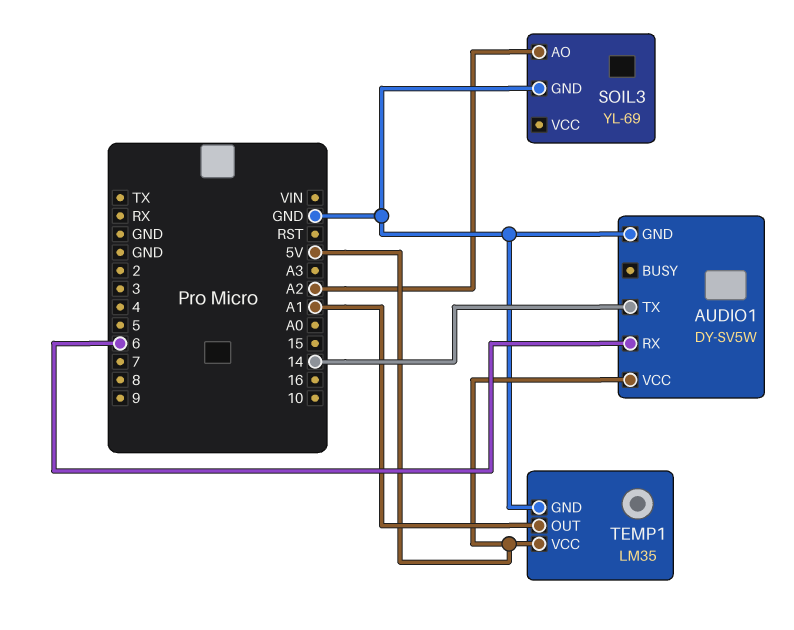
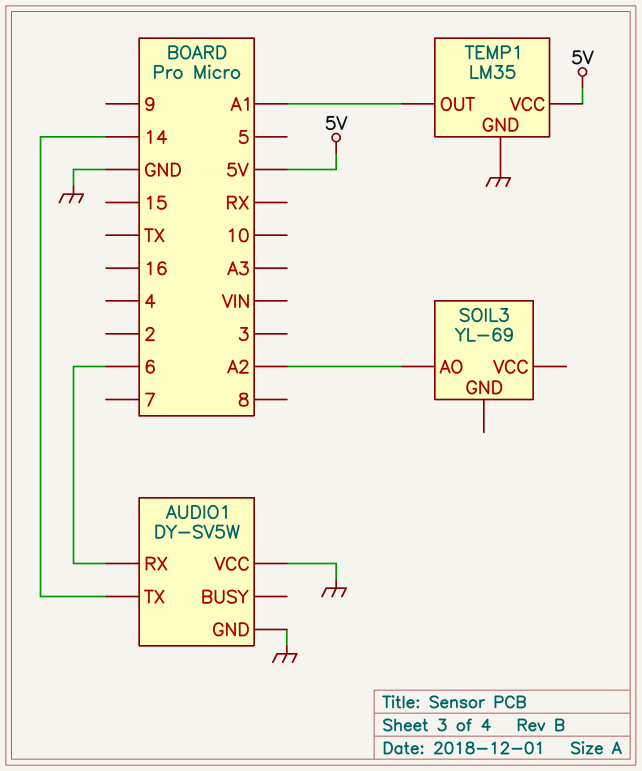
AUDIO1 pin VCC: 5V -> GND
SOIL3 pin GND: GND -> none

